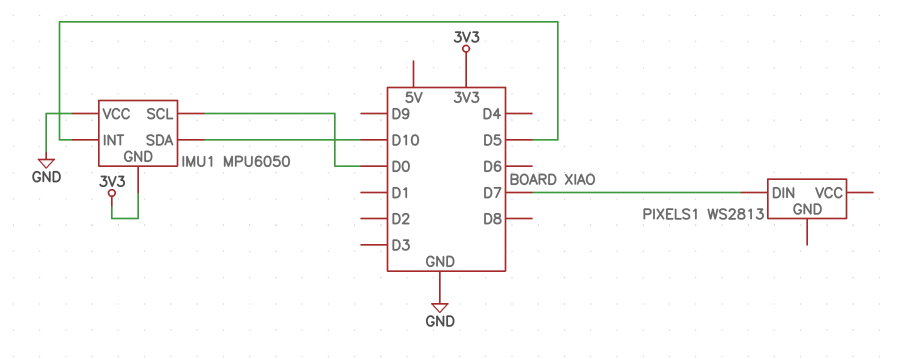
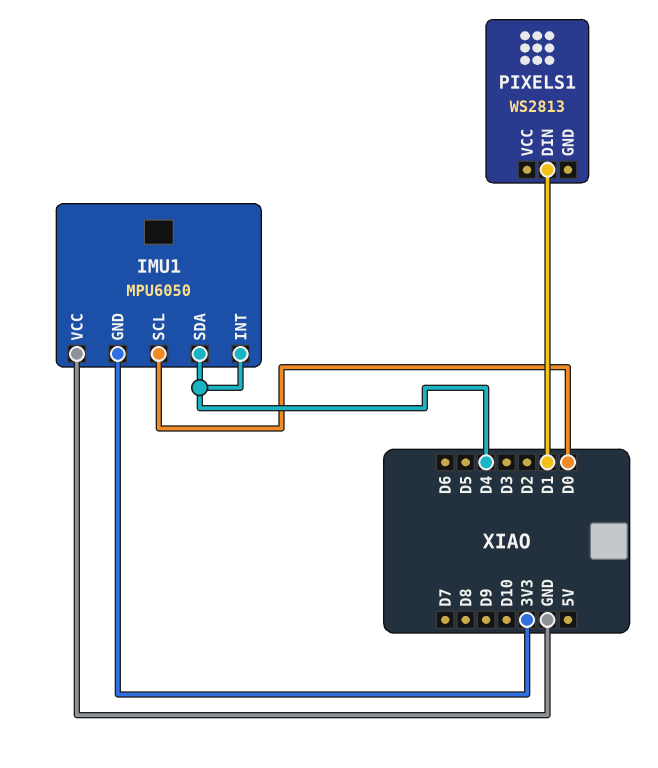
IMU1 pin INT: D5 -> D4
IMU1 pin SDA: D10 -> D4
PIXELS1 pin DIN: D7 -> D1

